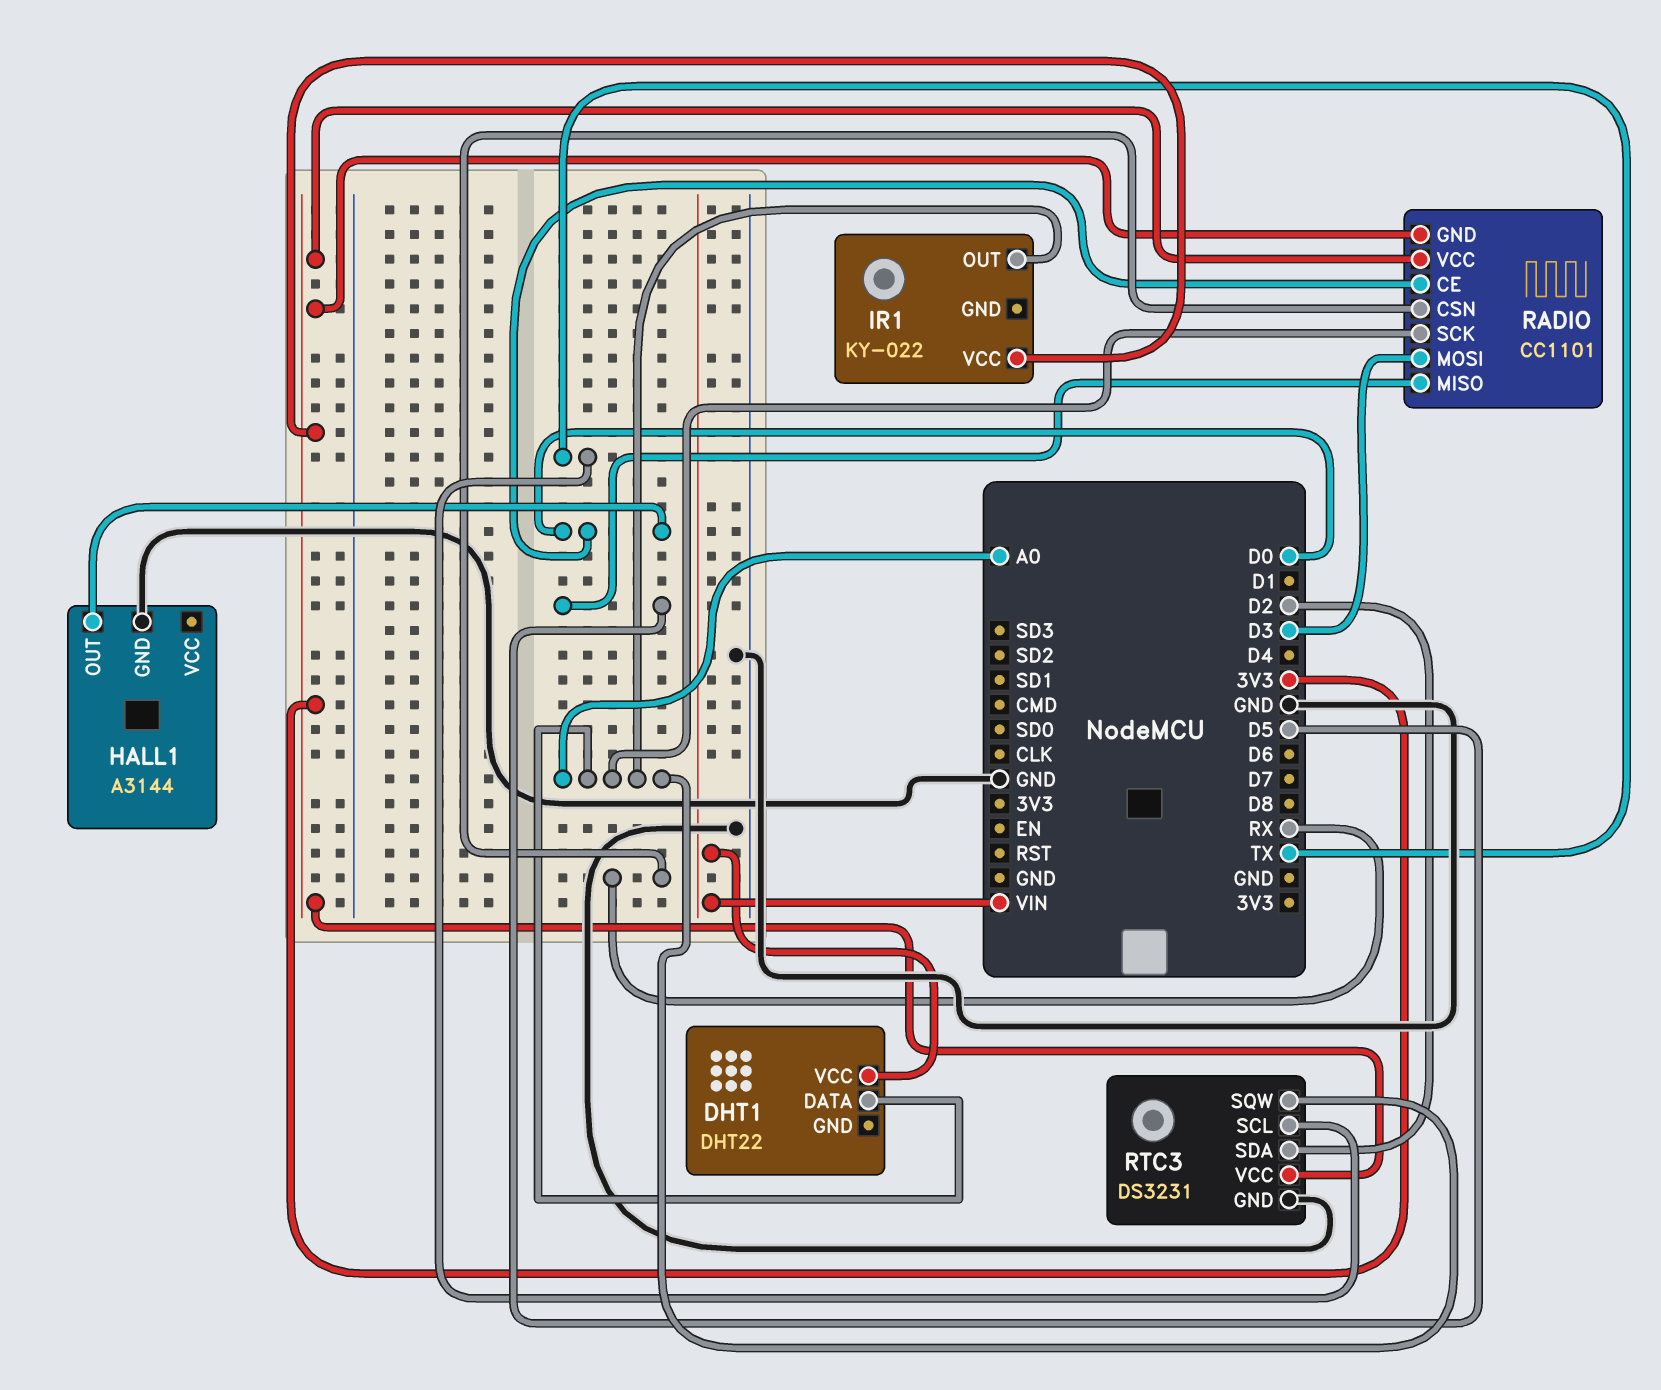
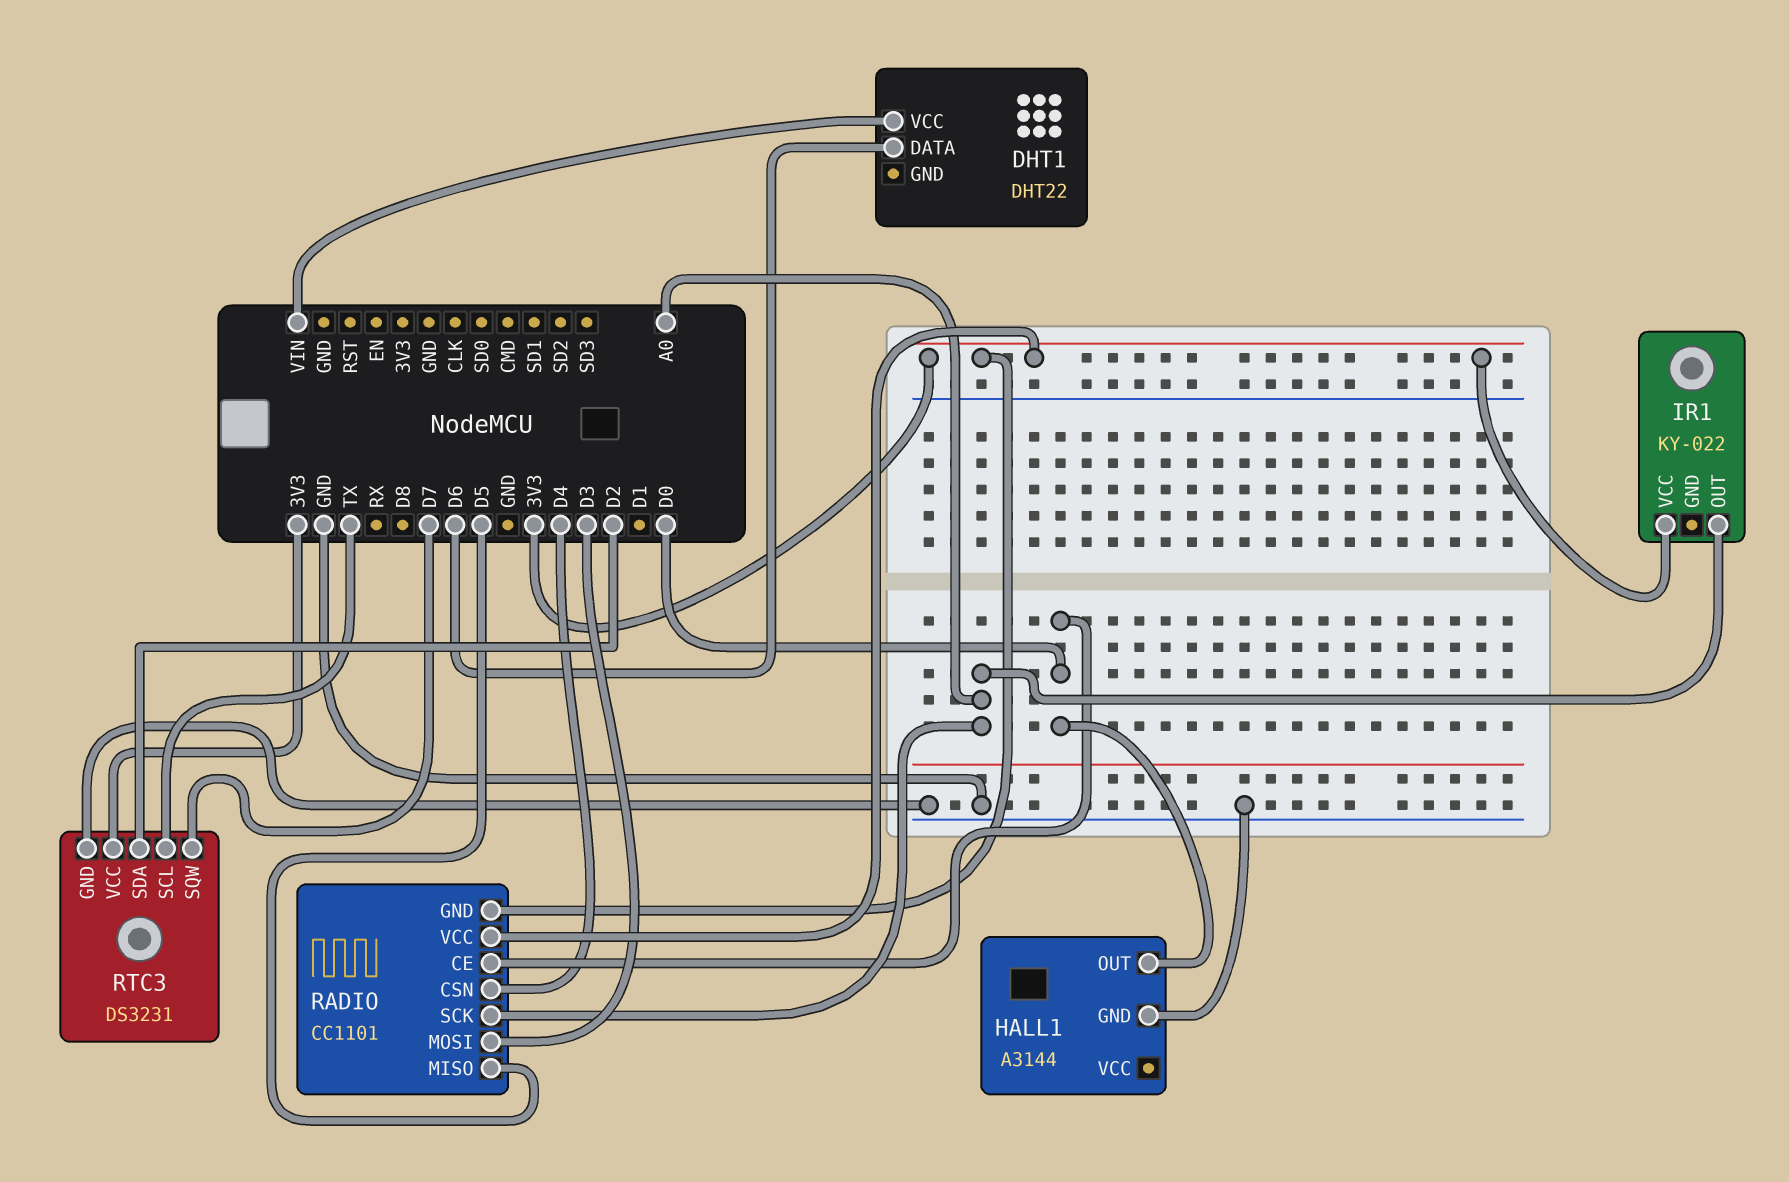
DHT1 pin DATA: A0 -> D6
RADIO pin CSN: RX -> D4
RTC3 pin SQW: A0 -> D7

